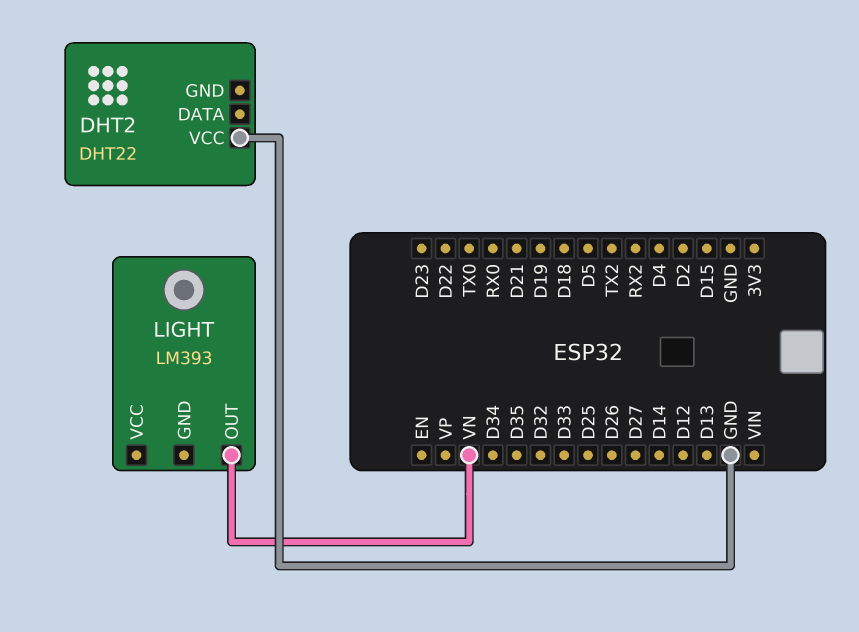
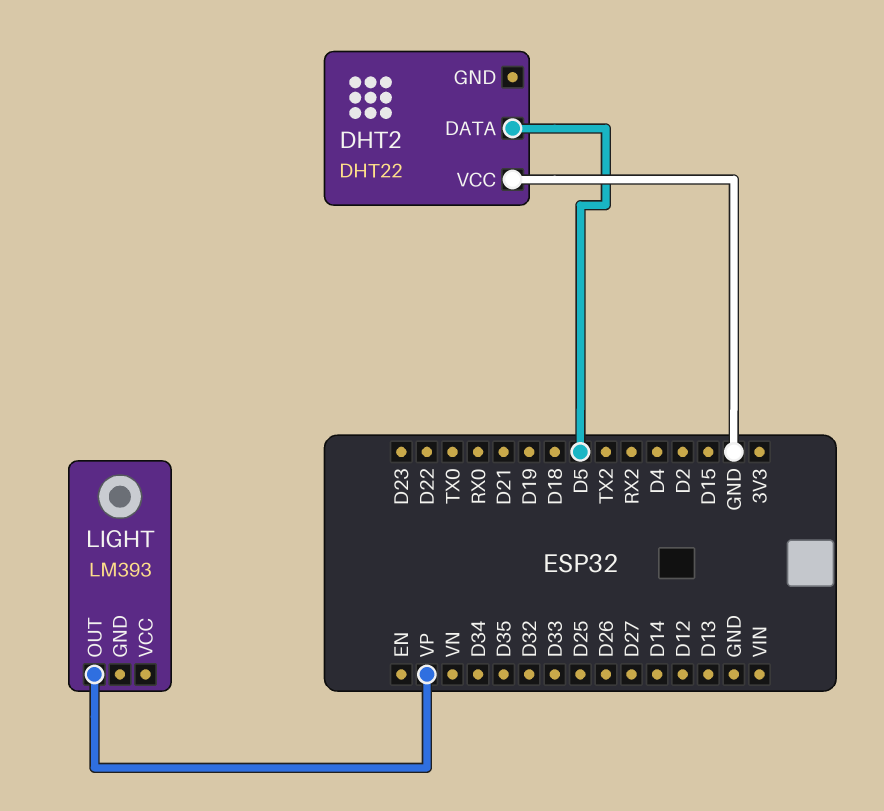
DHT2 pin DATA: none -> D5
LIGHT pin OUT: VN -> VP

